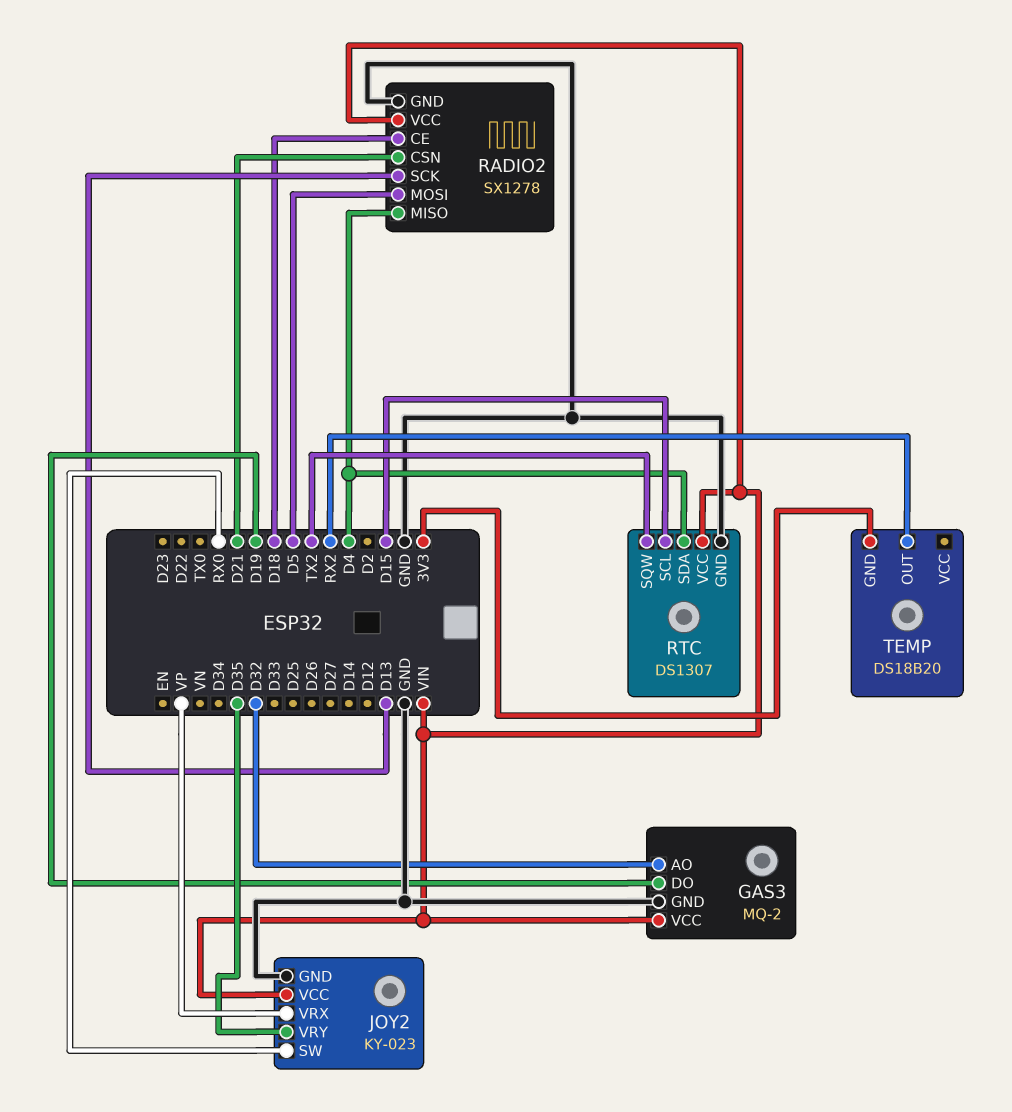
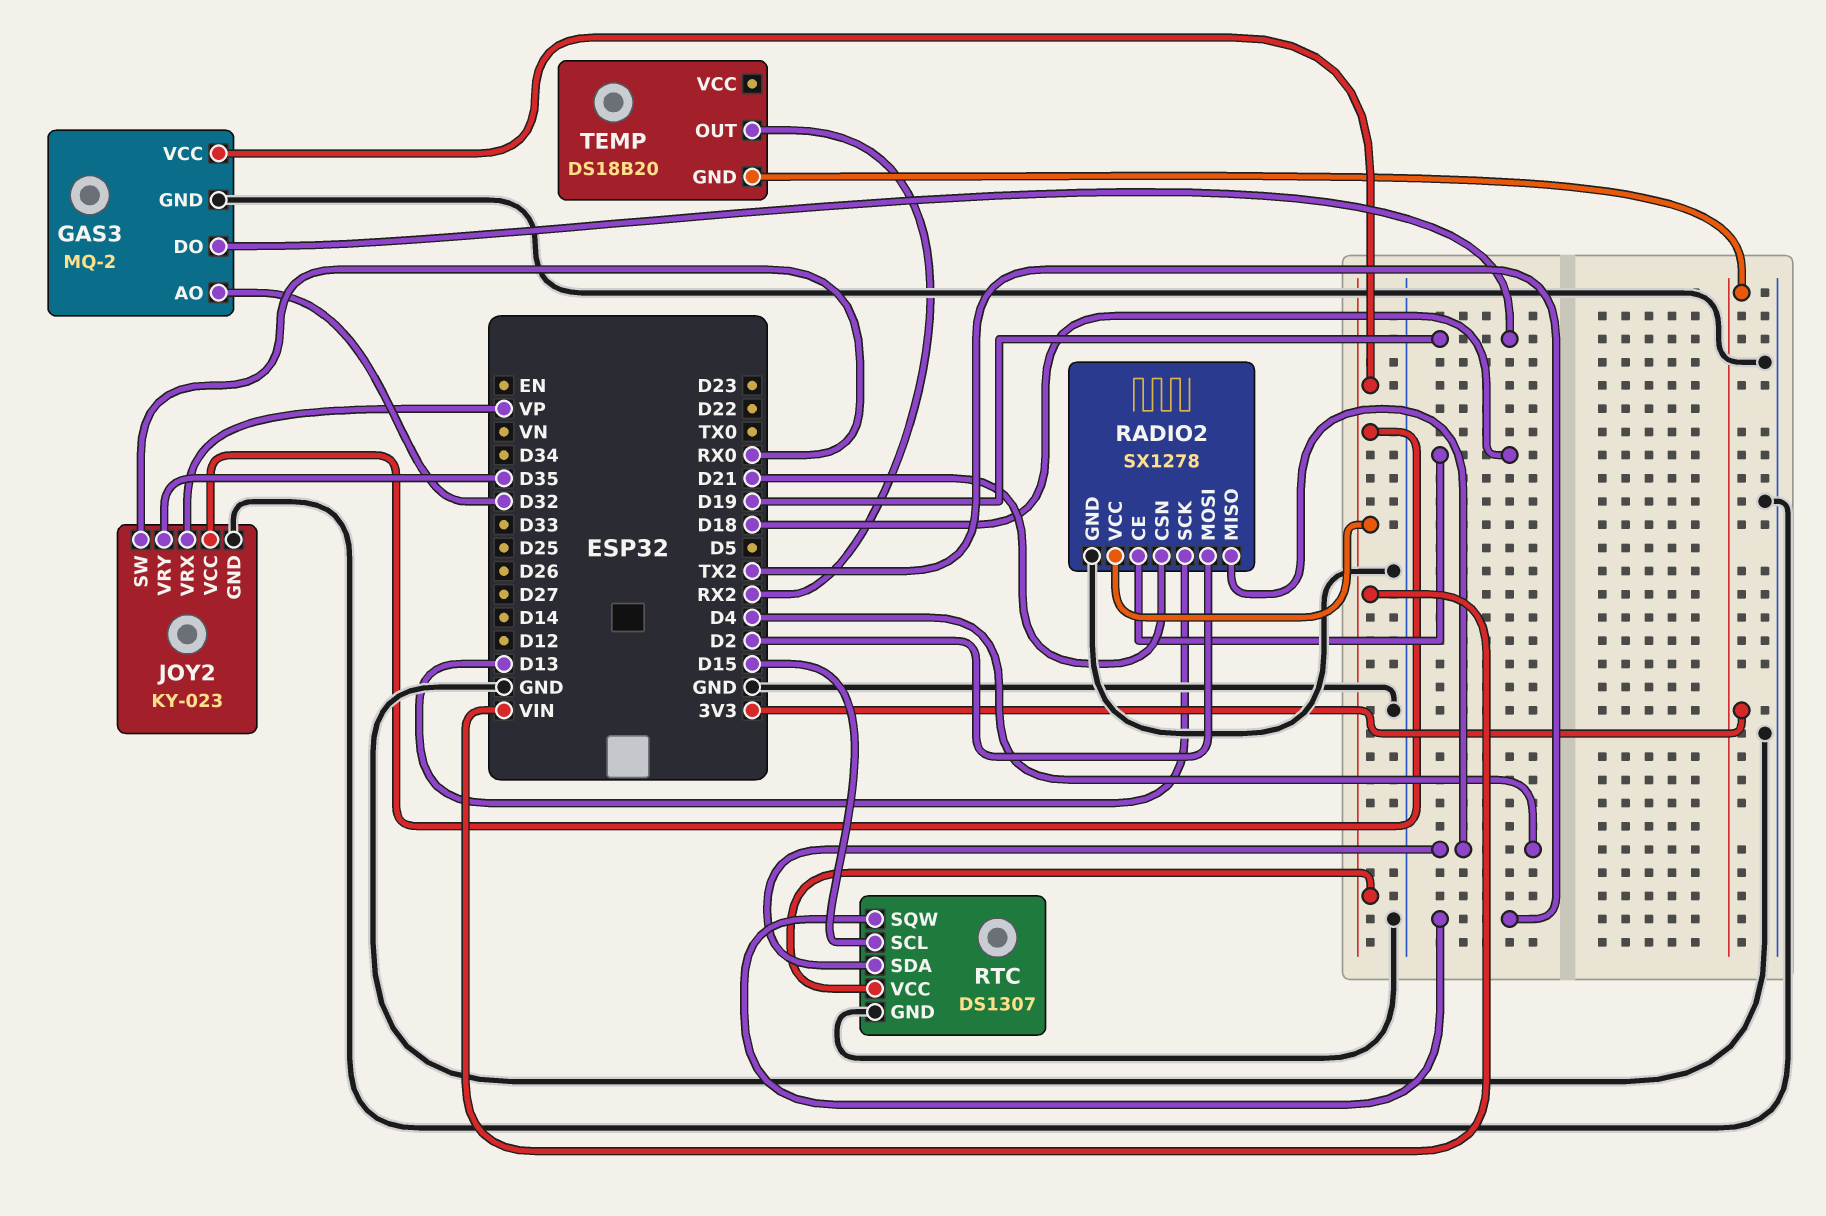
RADIO2 pin MOSI: D5 -> D2

